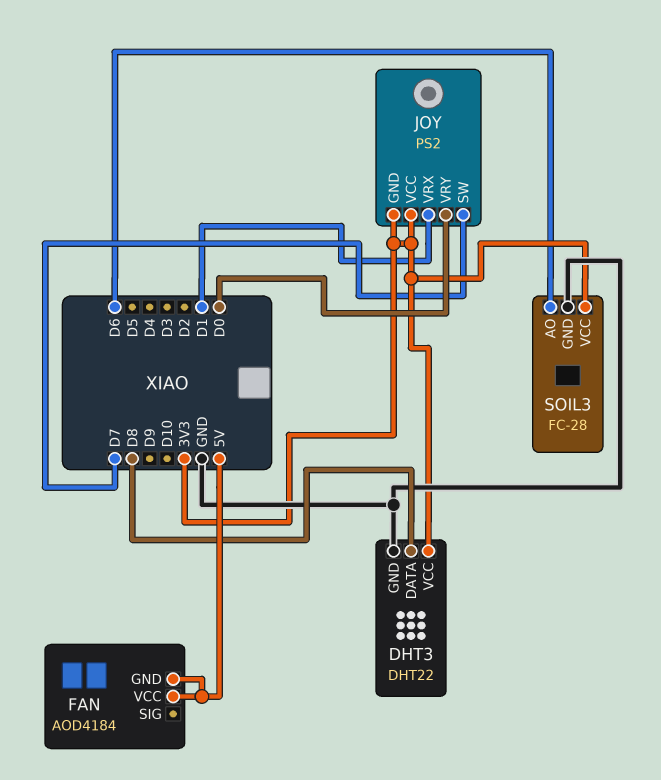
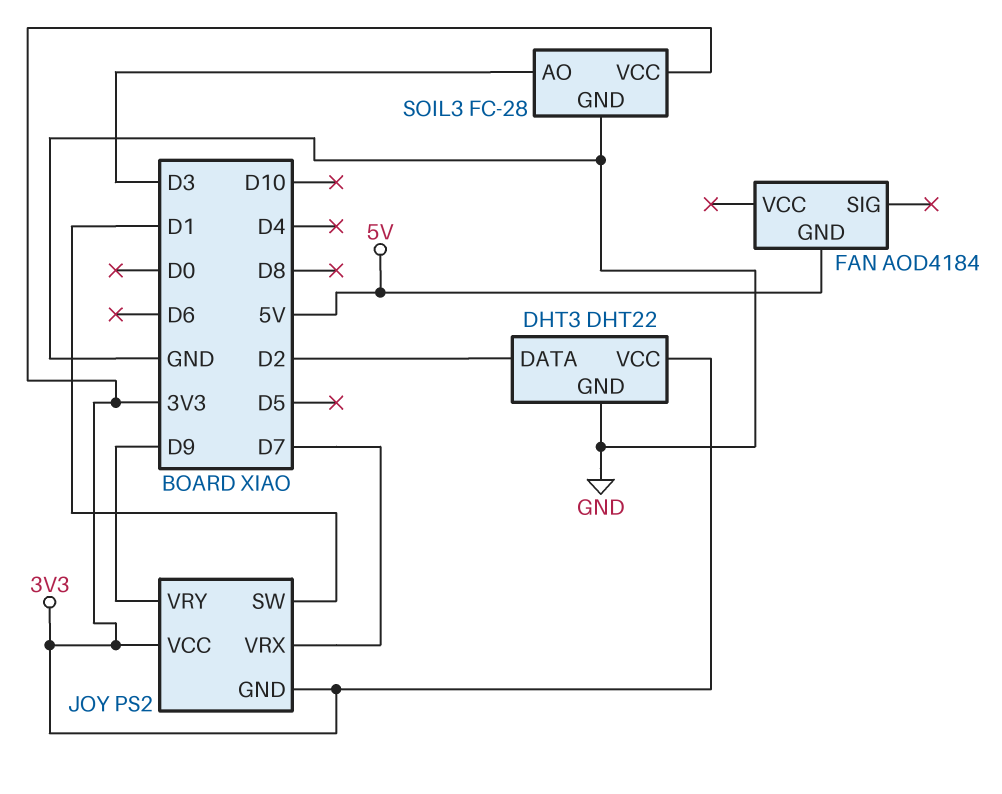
DHT3 pin DATA: D8 -> D2
FAN pin VCC: 5V -> none
JOY pin SW: D7 -> D1
JOY pin VRX: D1 -> D7
JOY pin VRY: D0 -> D9
SOIL3 pin AO: D6 -> D3

